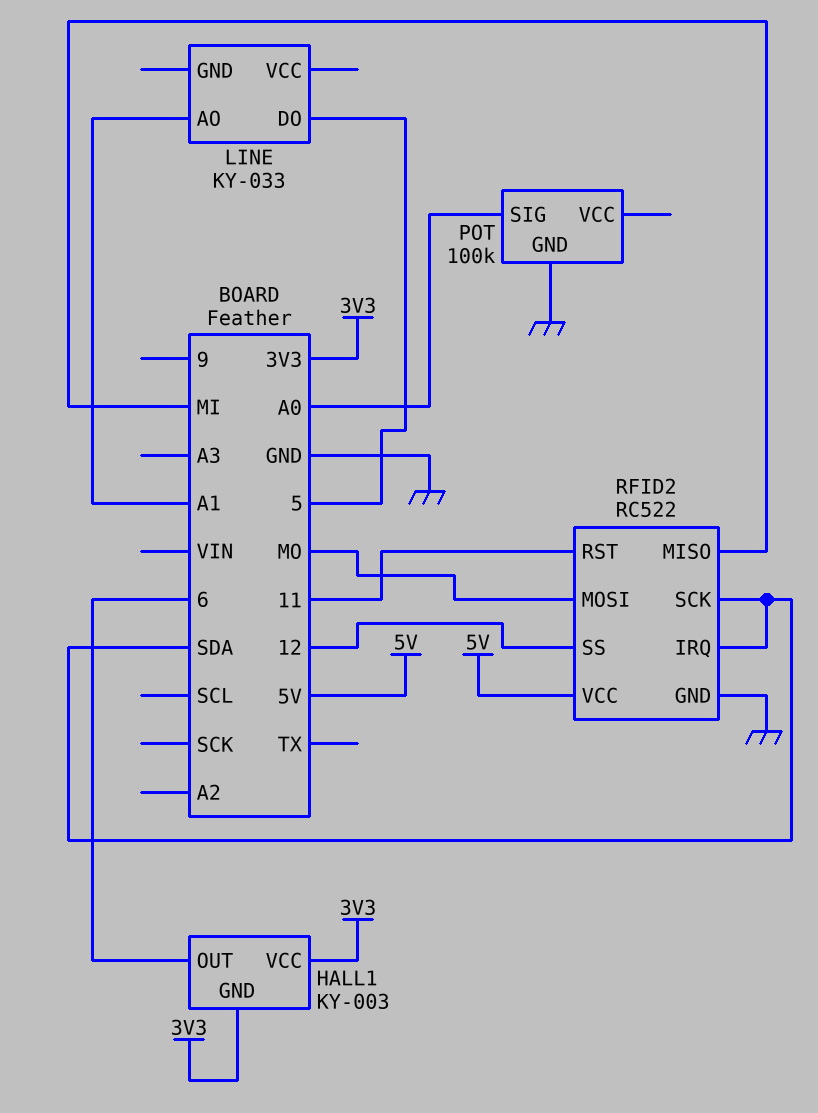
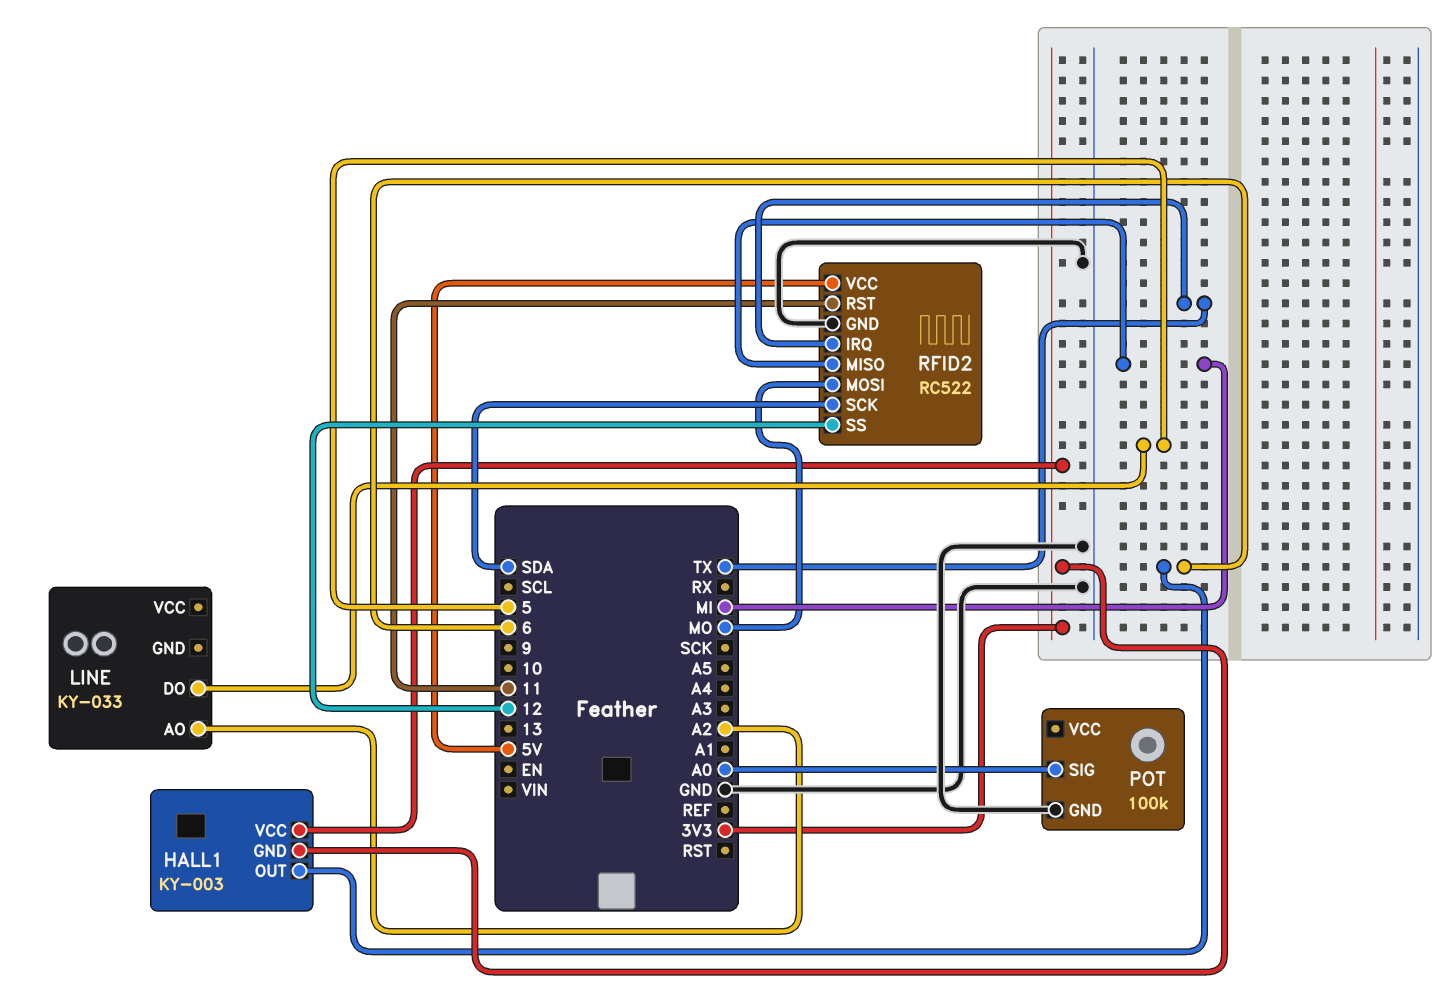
LINE pin AO: A1 -> A2
RFID2 pin IRQ: SDA -> TX

